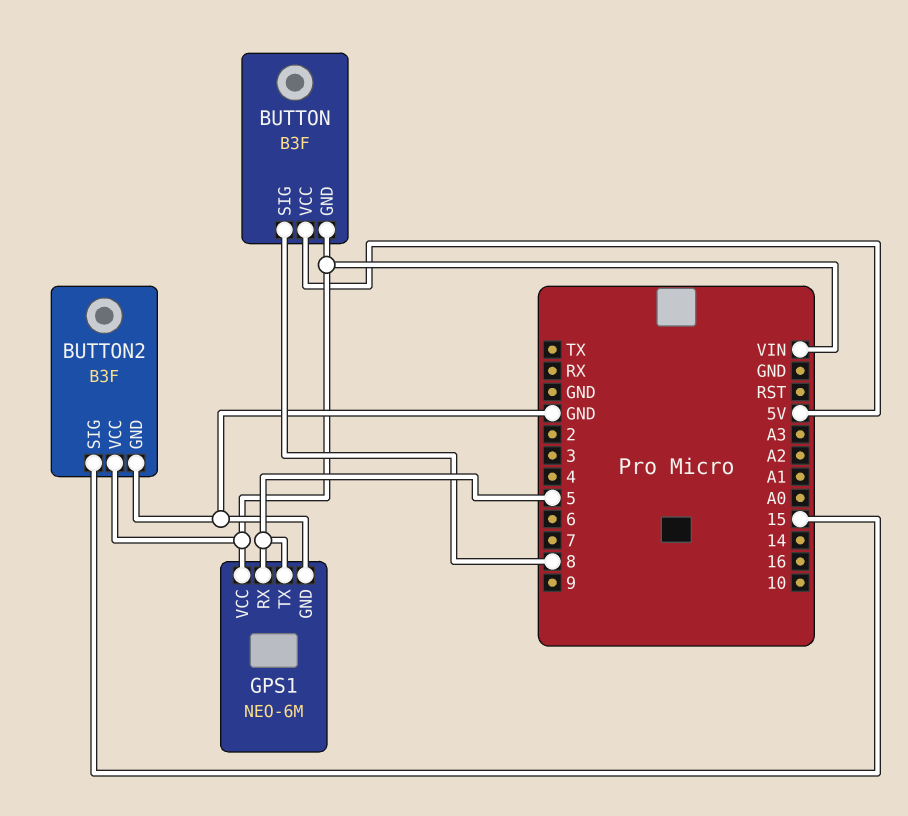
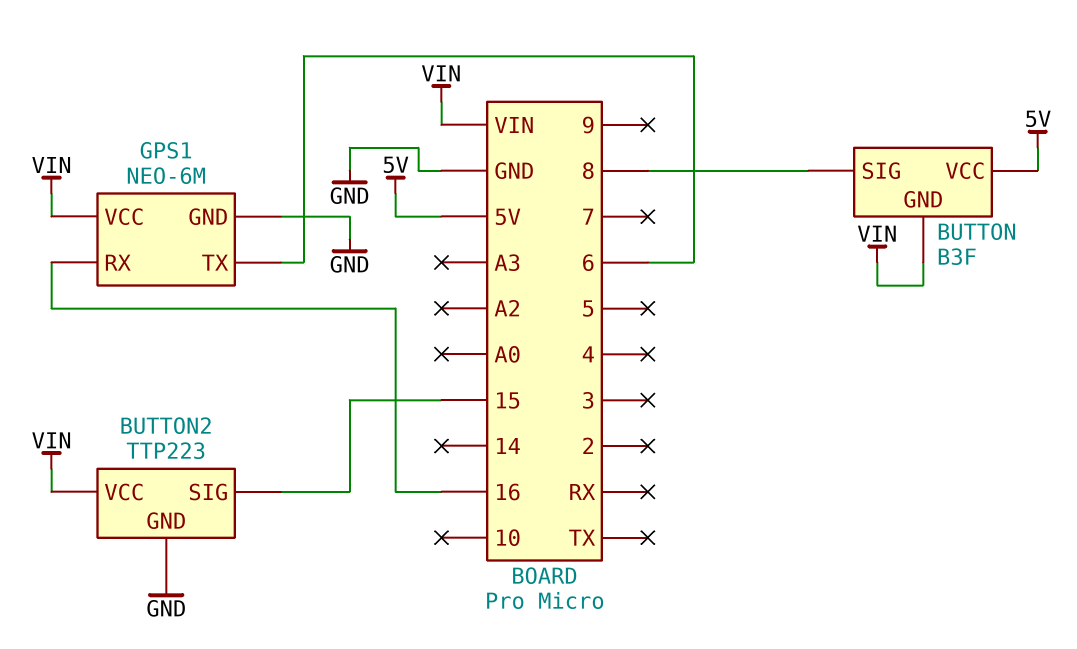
BUTTON2: B3F -> TTP223
GPS1 pin RX: 5 -> 16
GPS1 pin TX: 5 -> 6

